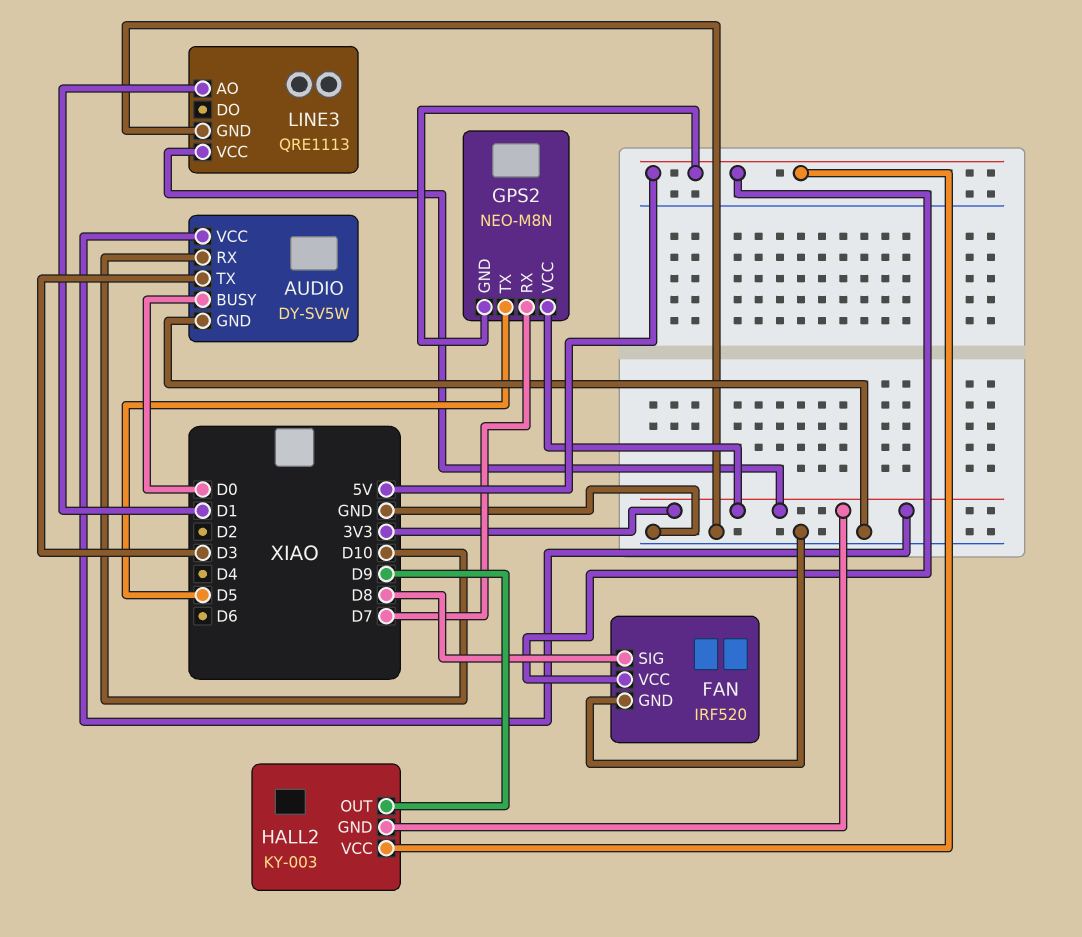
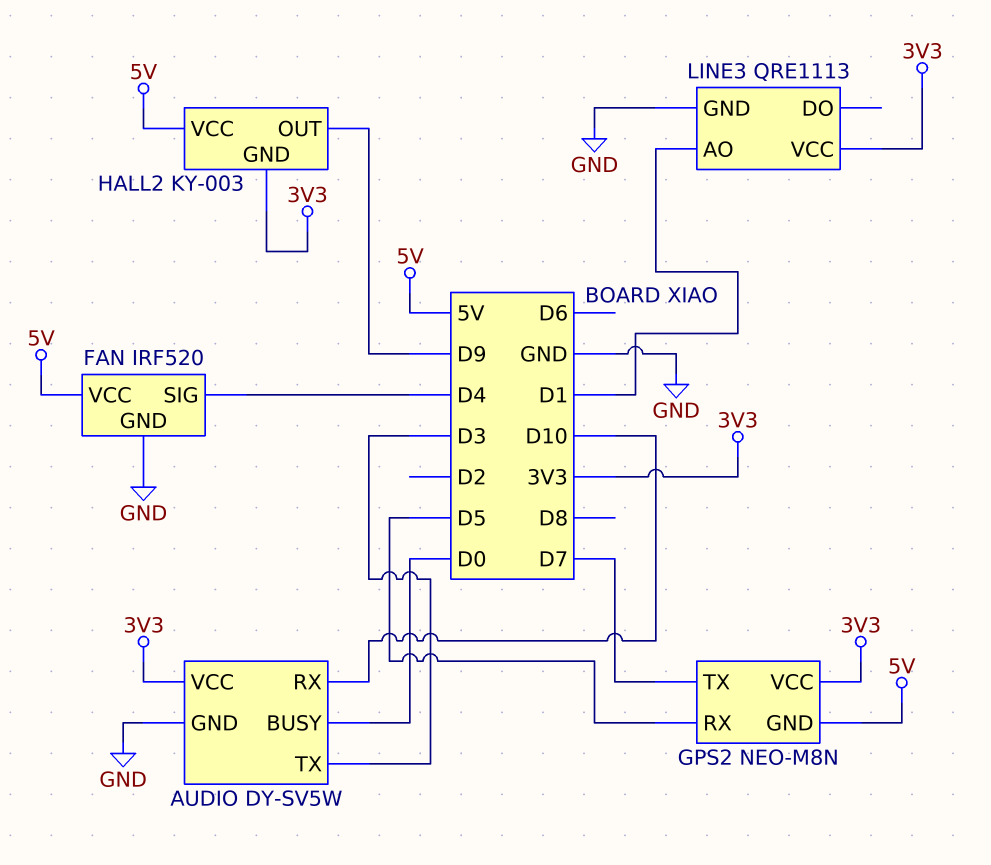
FAN pin SIG: D8 -> D4
GPS2 pin RX: D7 -> D5
GPS2 pin TX: D5 -> D7

